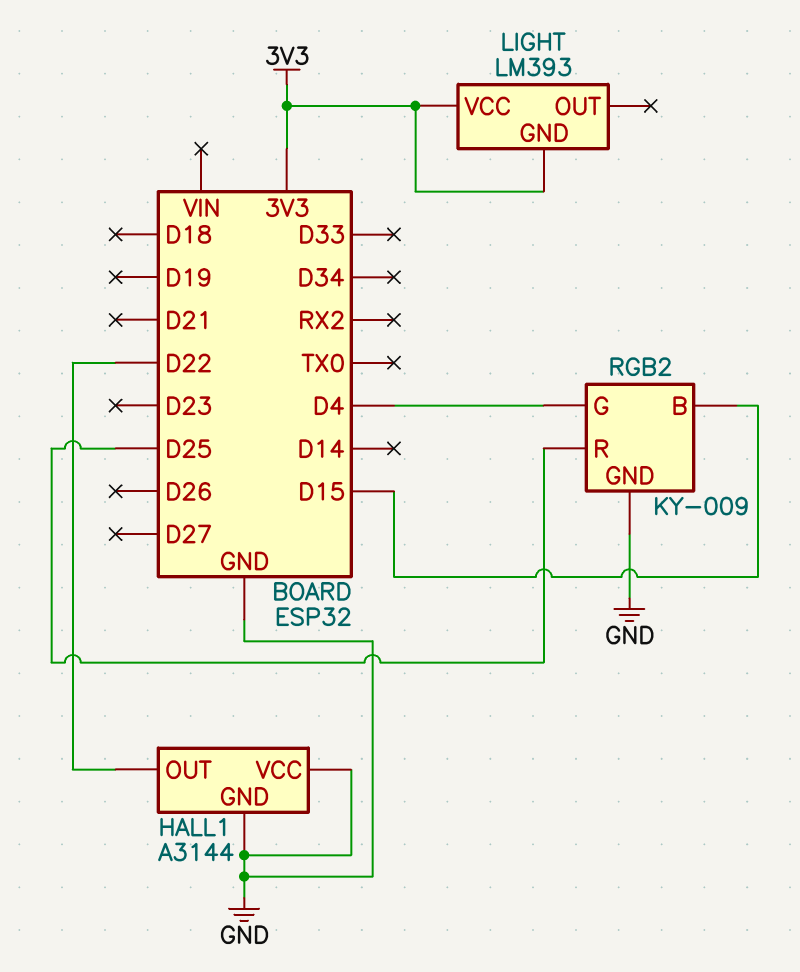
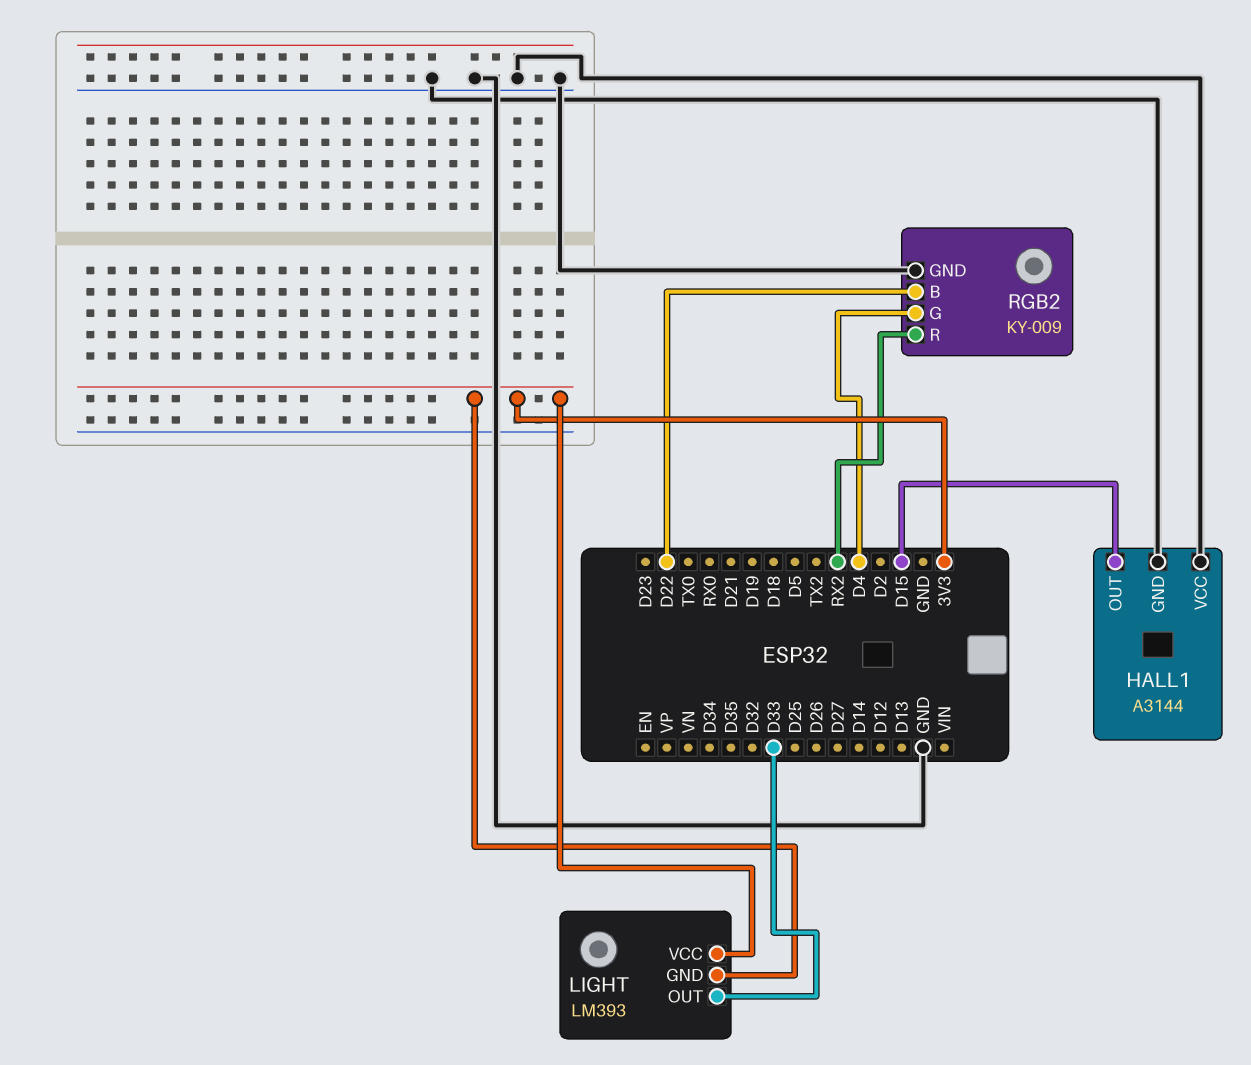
HALL1 pin OUT: D22 -> D15
LIGHT pin OUT: none -> D33
RGB2 pin B: D15 -> D22
RGB2 pin R: D25 -> RX2

